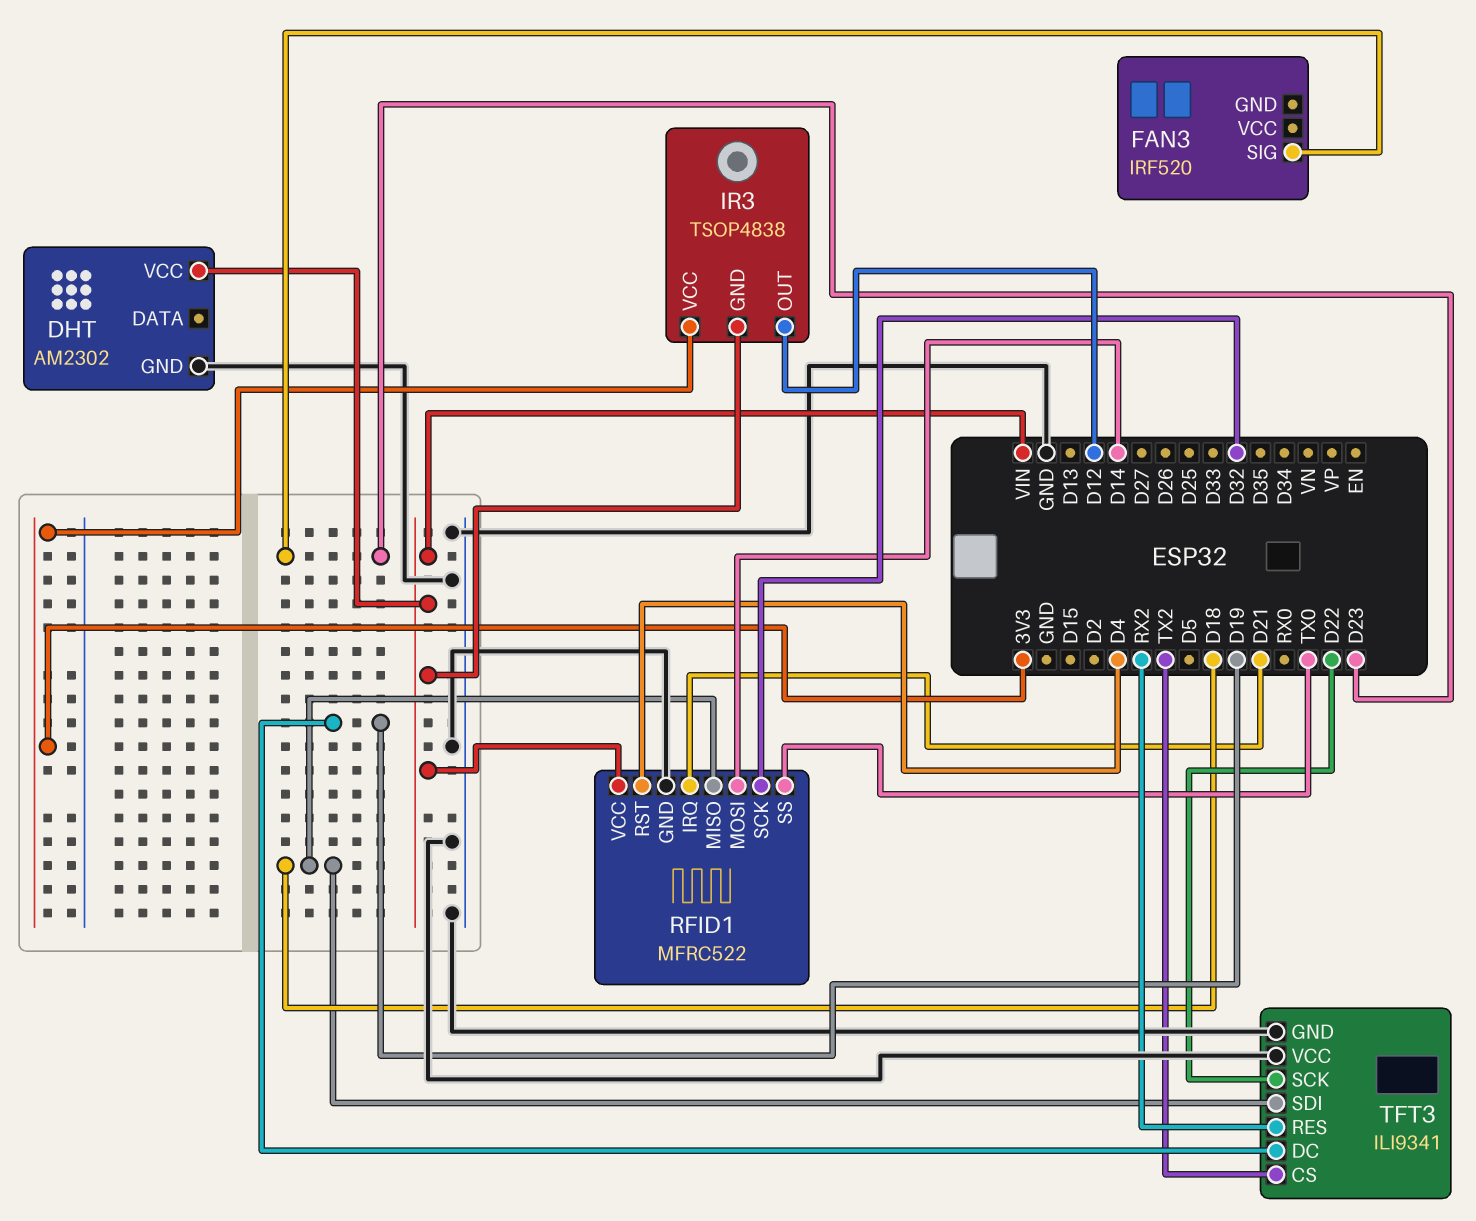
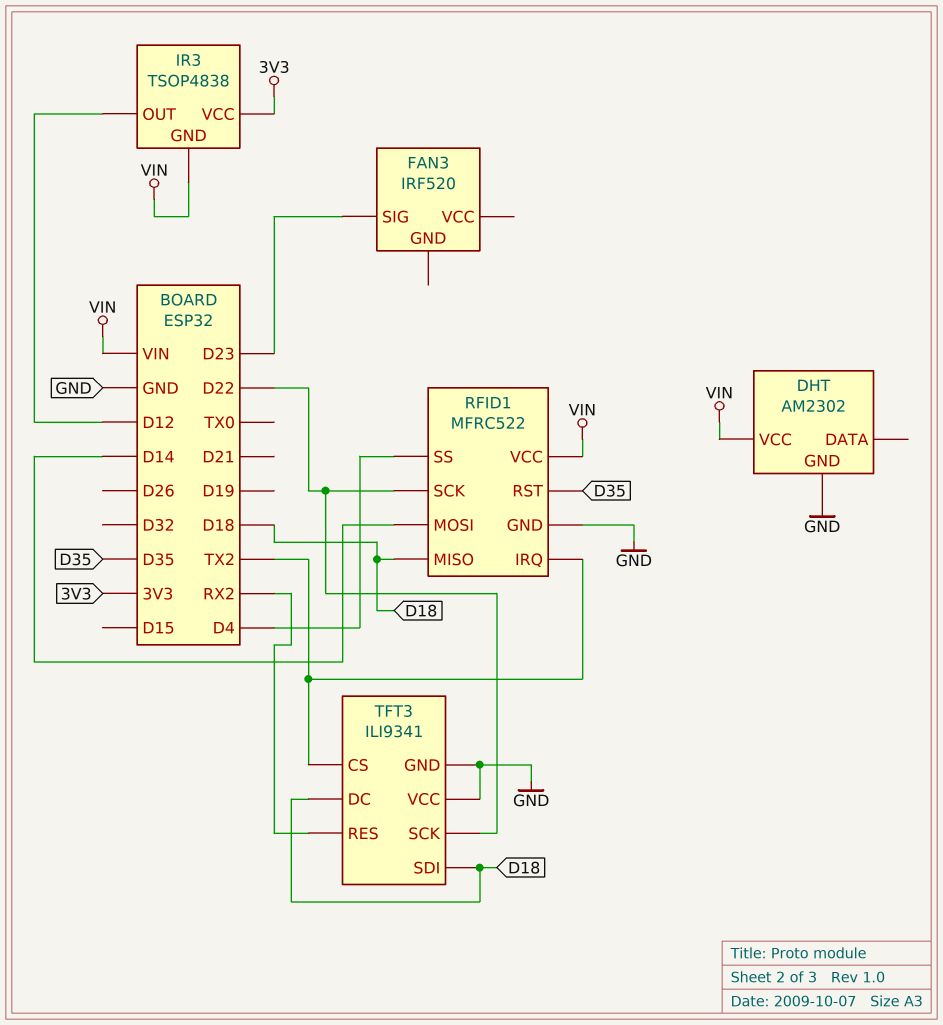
RFID1 pin IRQ: D21 -> TX2
RFID1 pin RST: D4 -> D35
RFID1 pin SCK: D32 -> D22
RFID1 pin SS: TX0 -> D4
TFT3 pin DC: D19 -> D18

